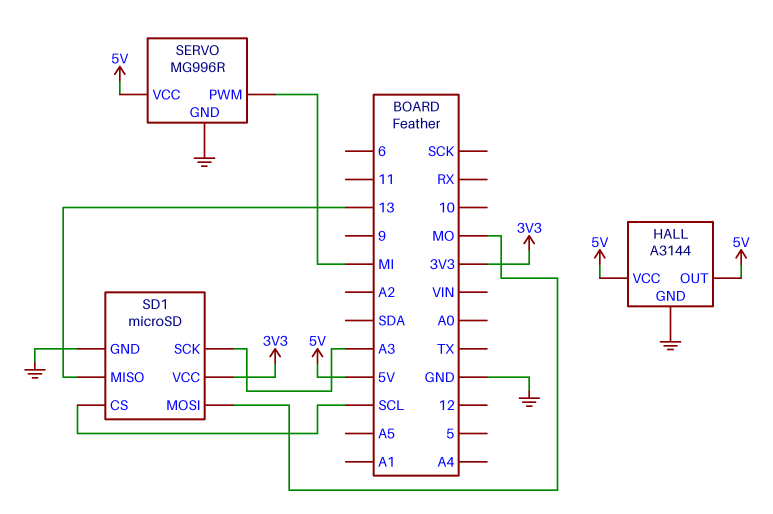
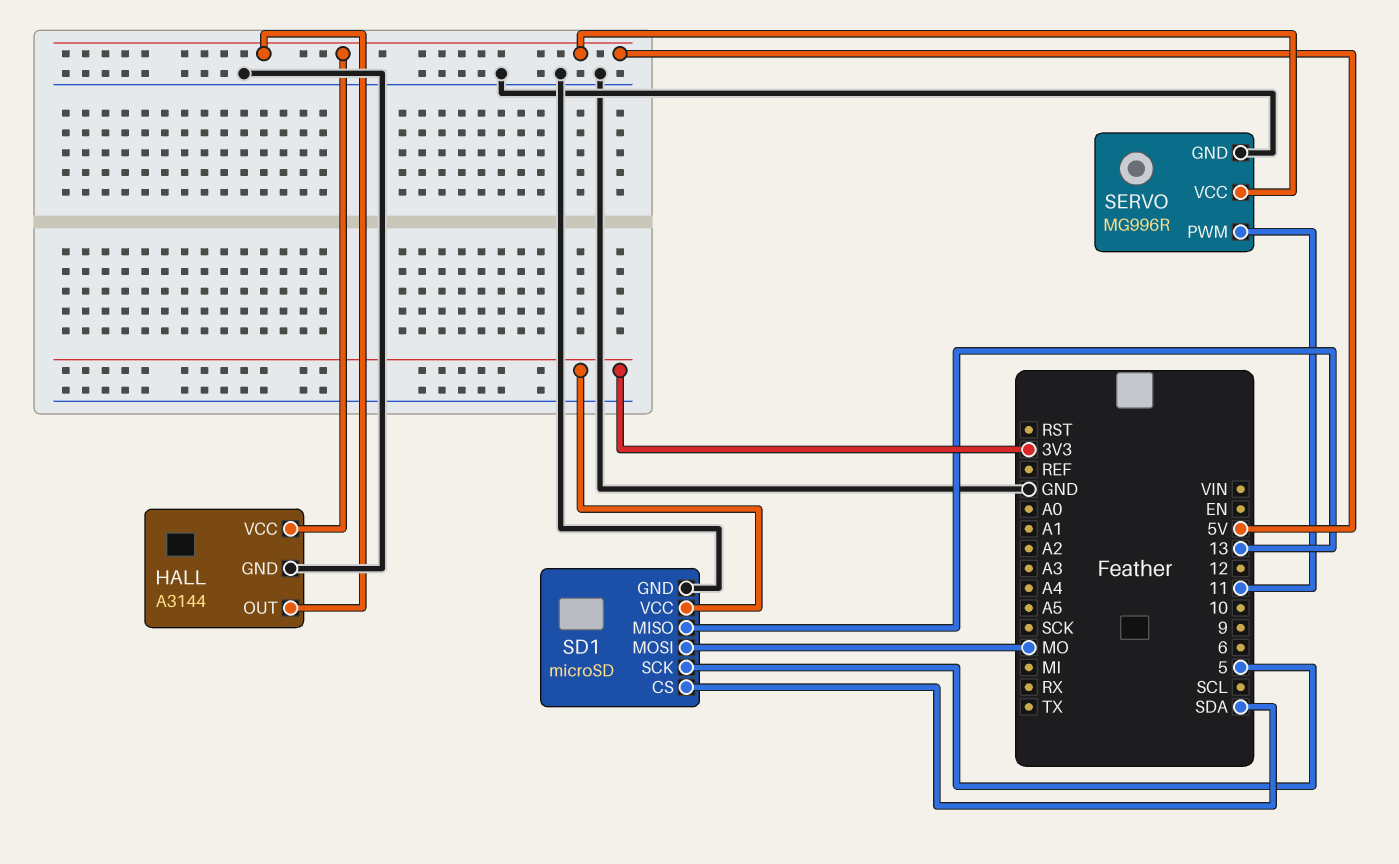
SD1 pin CS: SCL -> SDA
SD1 pin SCK: A3 -> 5
SERVO pin PWM: MI -> 11

